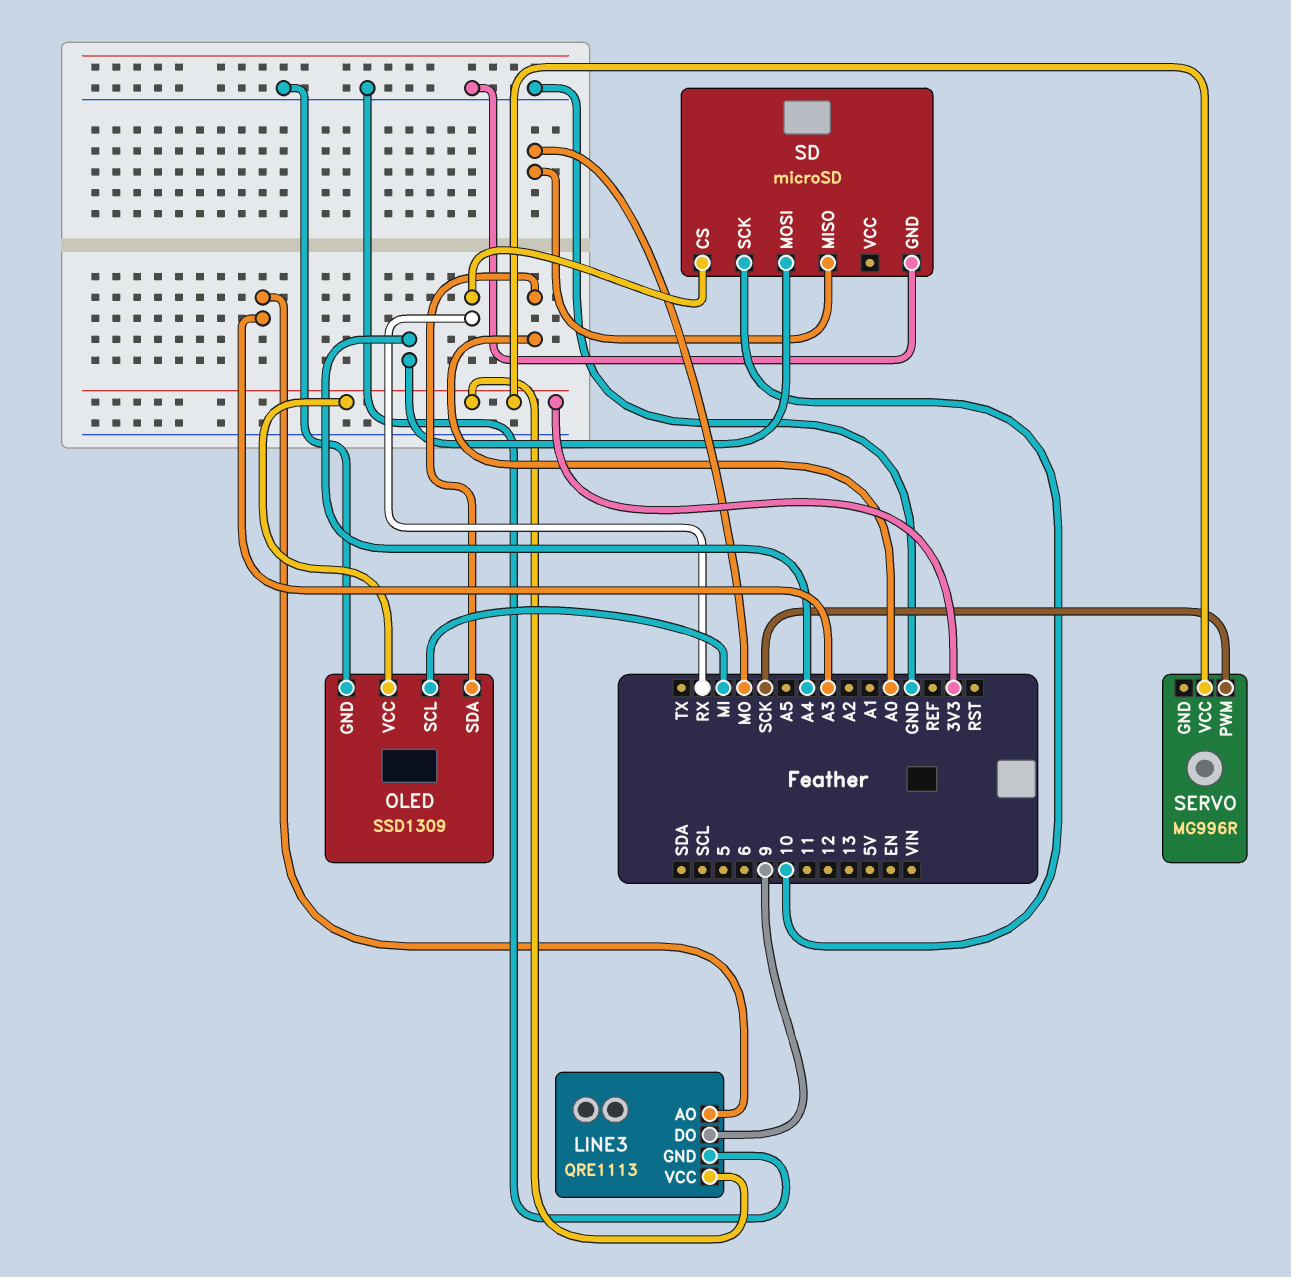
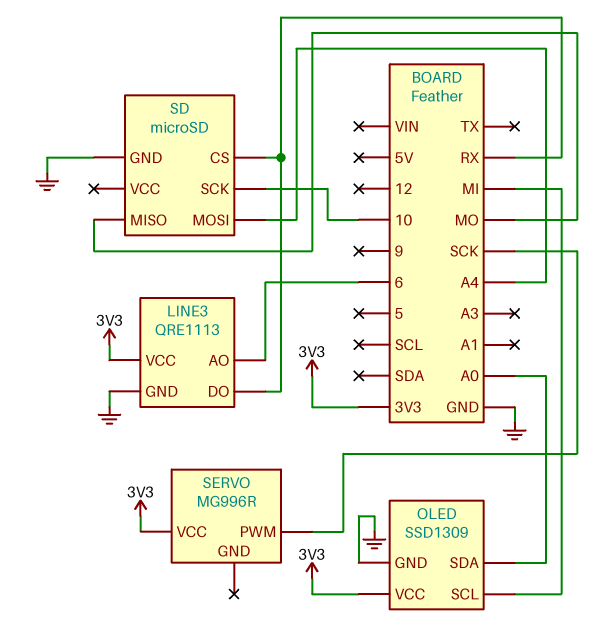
LINE3 pin AO: A3 -> 6
LINE3 pin DO: 9 -> RX

